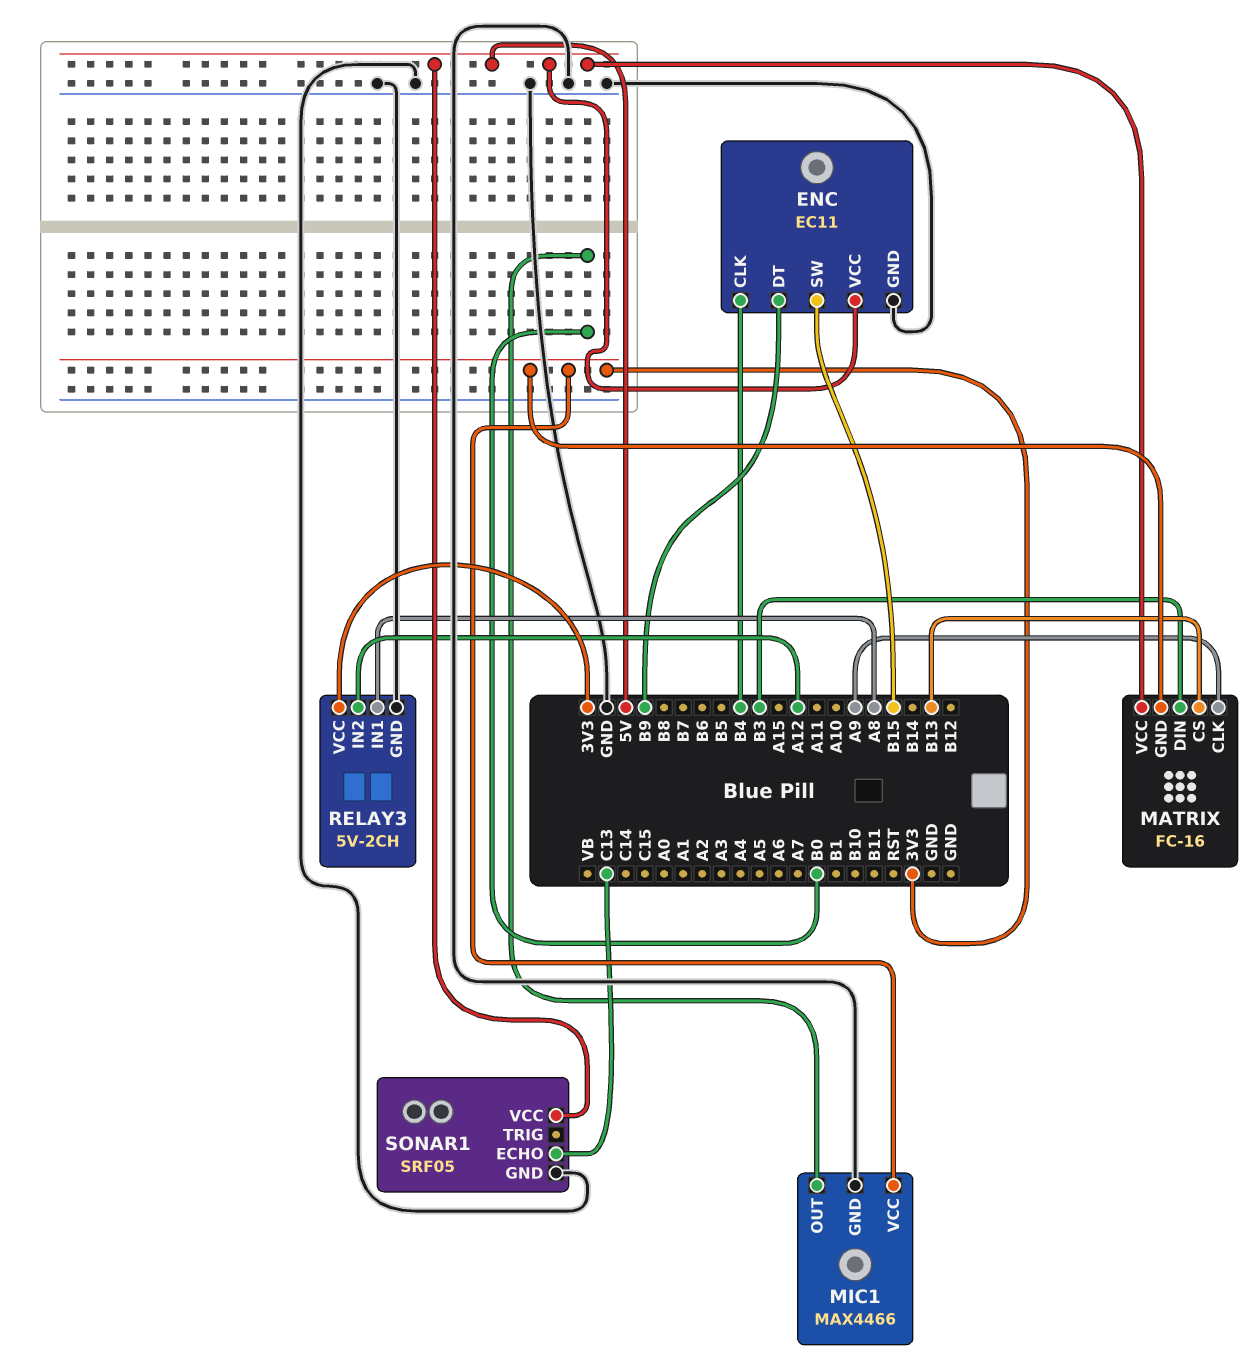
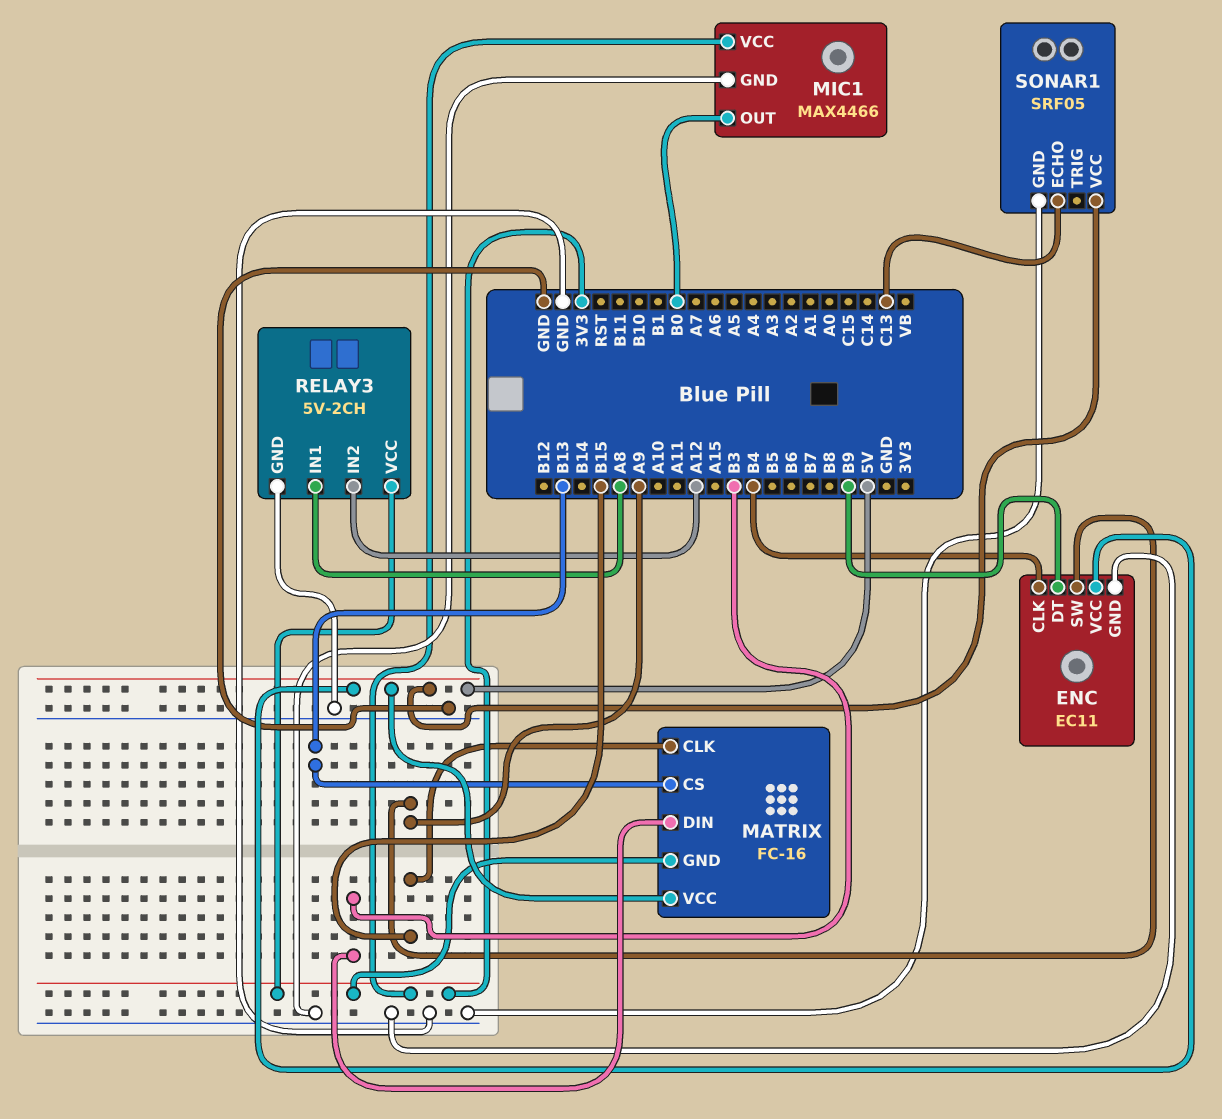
ENC pin SW: B15 -> A9
MATRIX pin CLK: A9 -> B15

